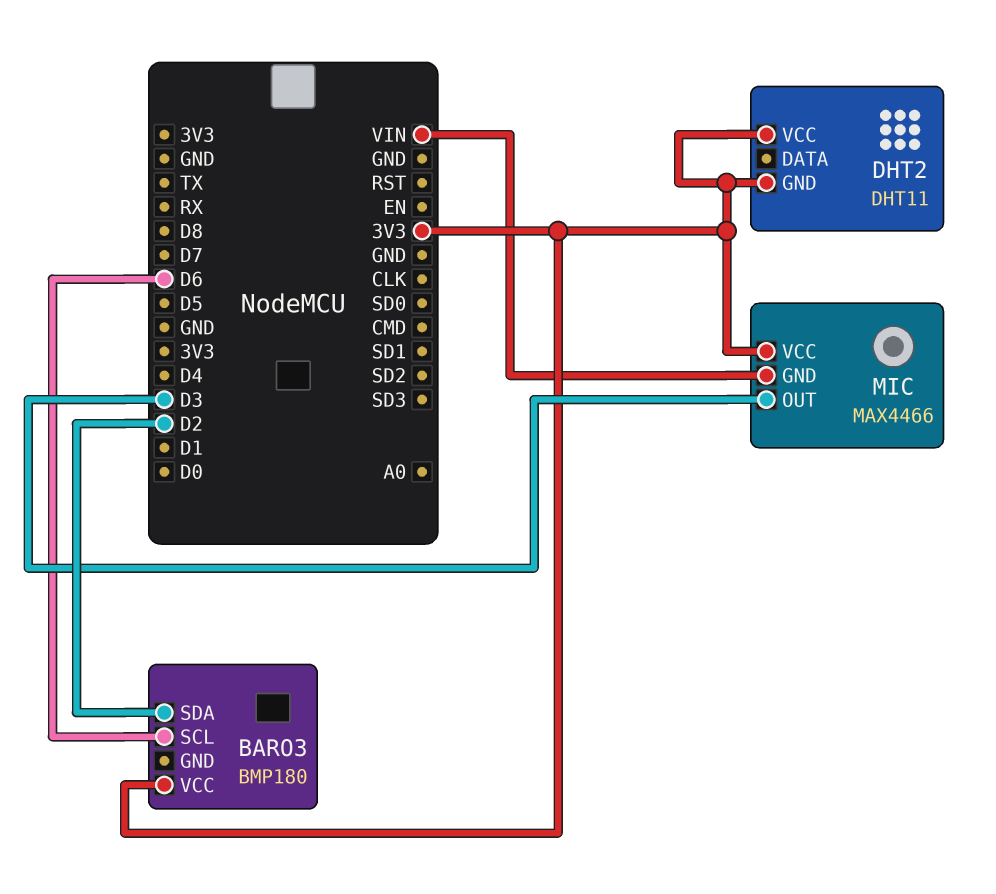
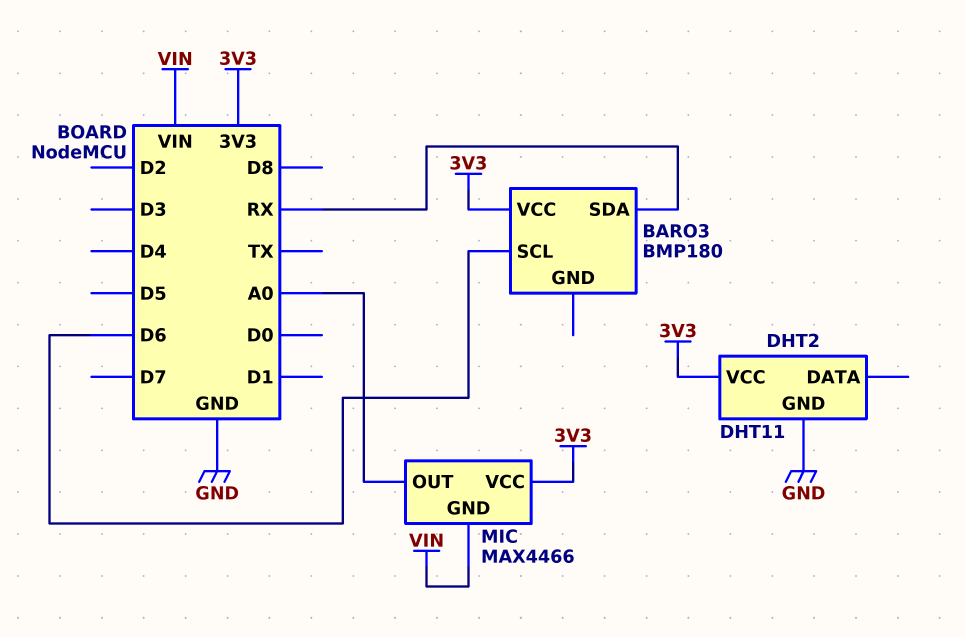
BARO3 pin SDA: D2 -> RX
DHT2 pin GND: 3V3 -> GND
MIC pin OUT: D3 -> A0

